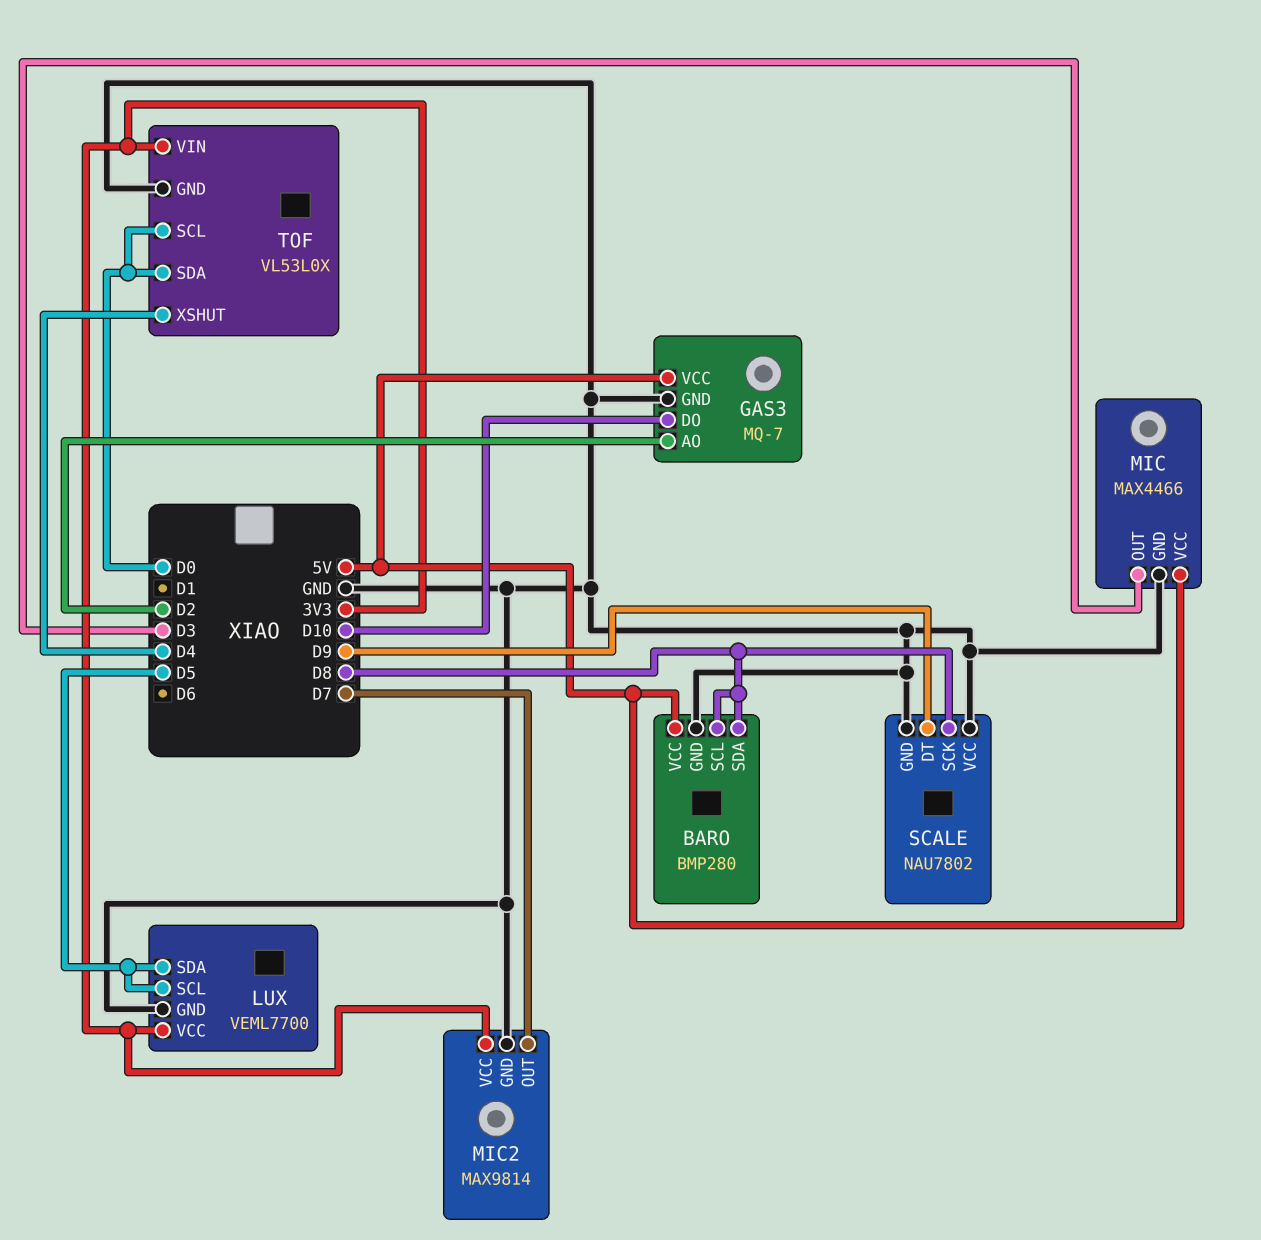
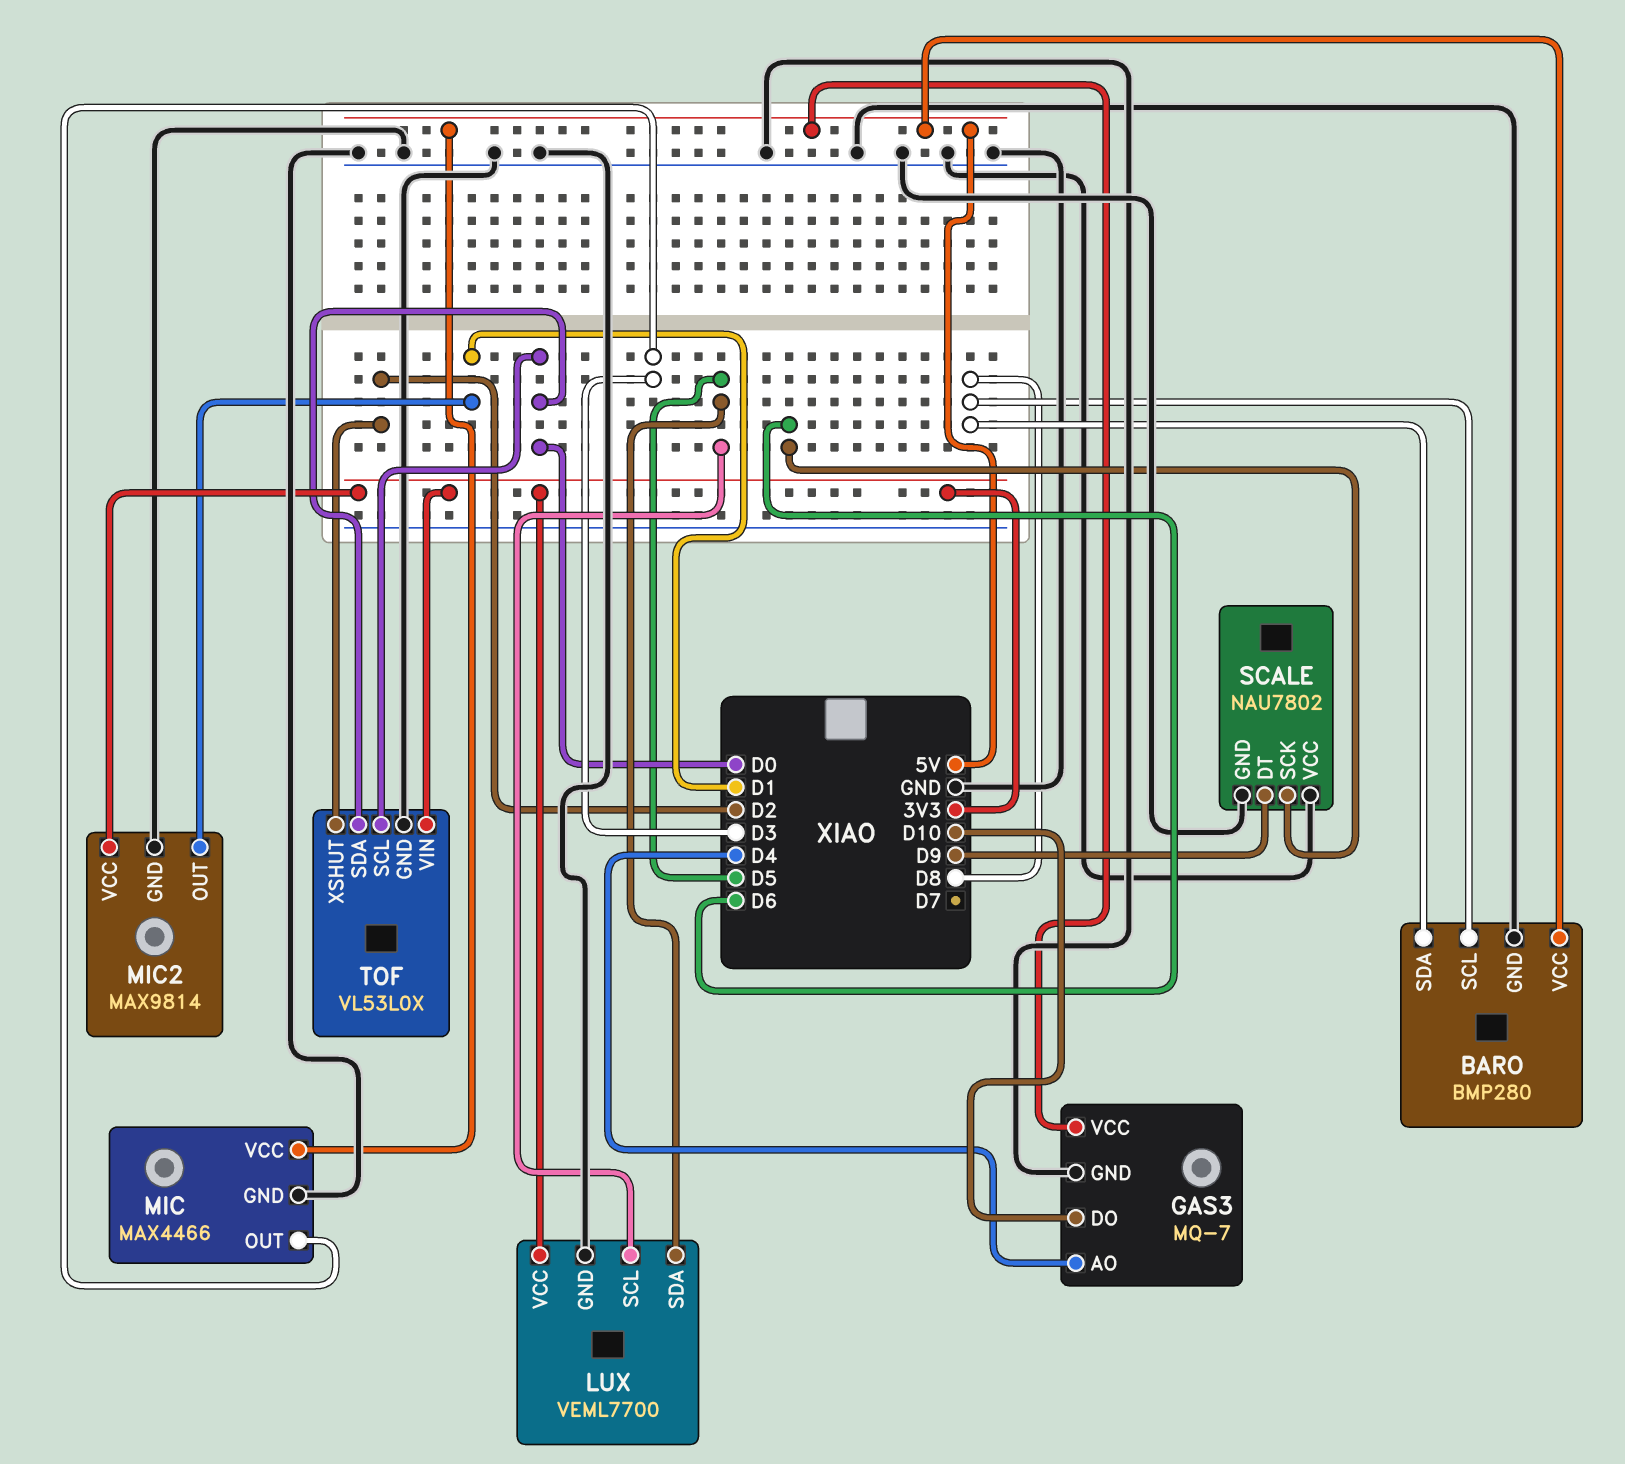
GAS3 pin AO: D2 -> D4
MIC2 pin OUT: D7 -> D1
SCALE pin SCK: D8 -> D6
TOF pin XSHUT: D4 -> D2

